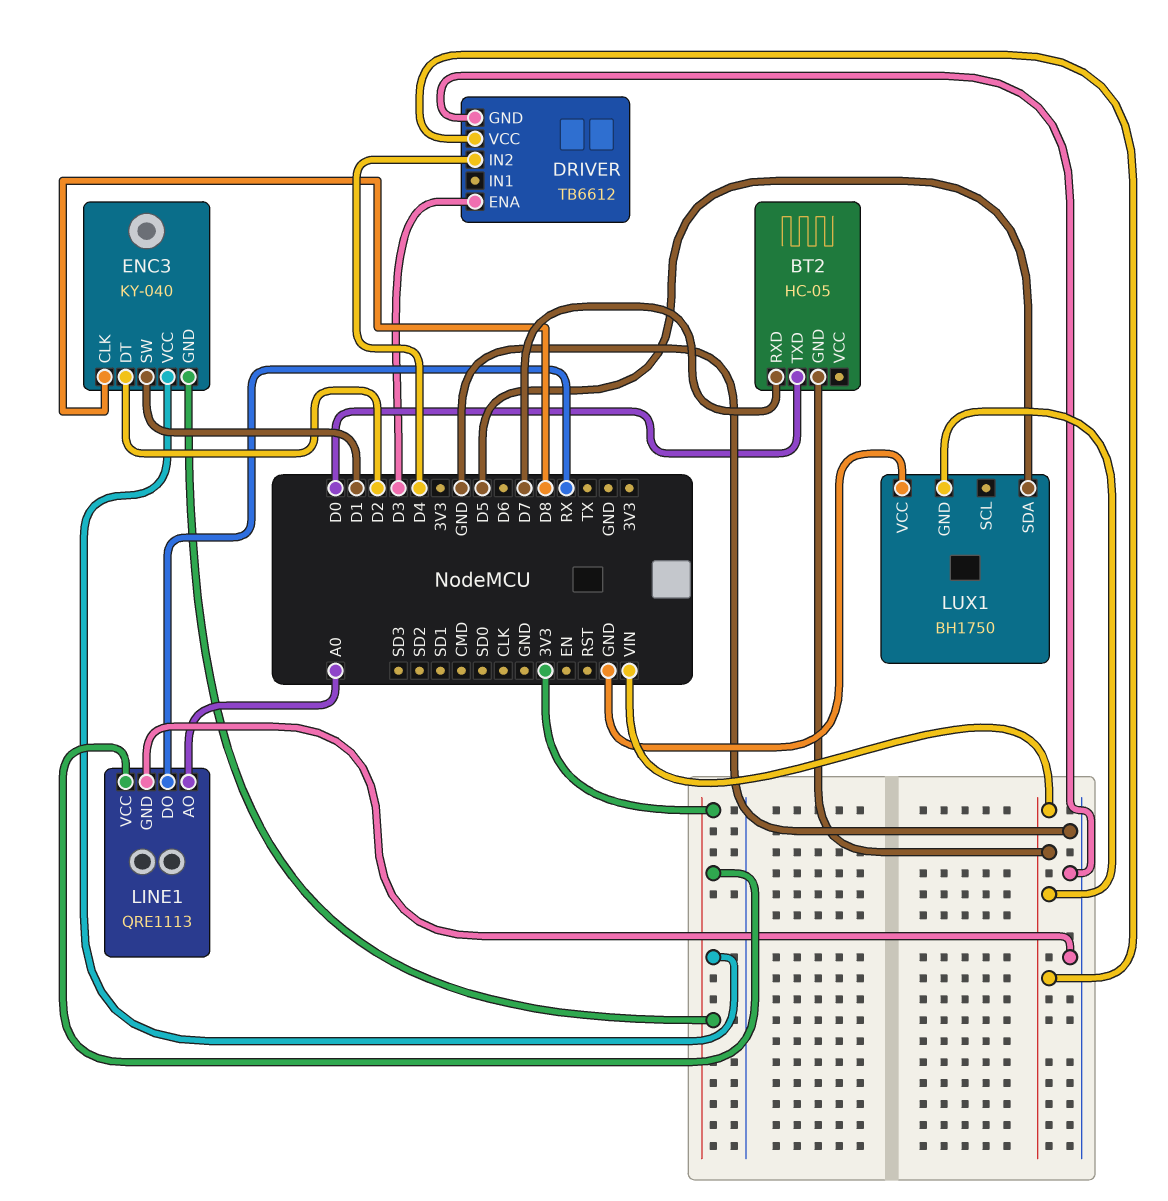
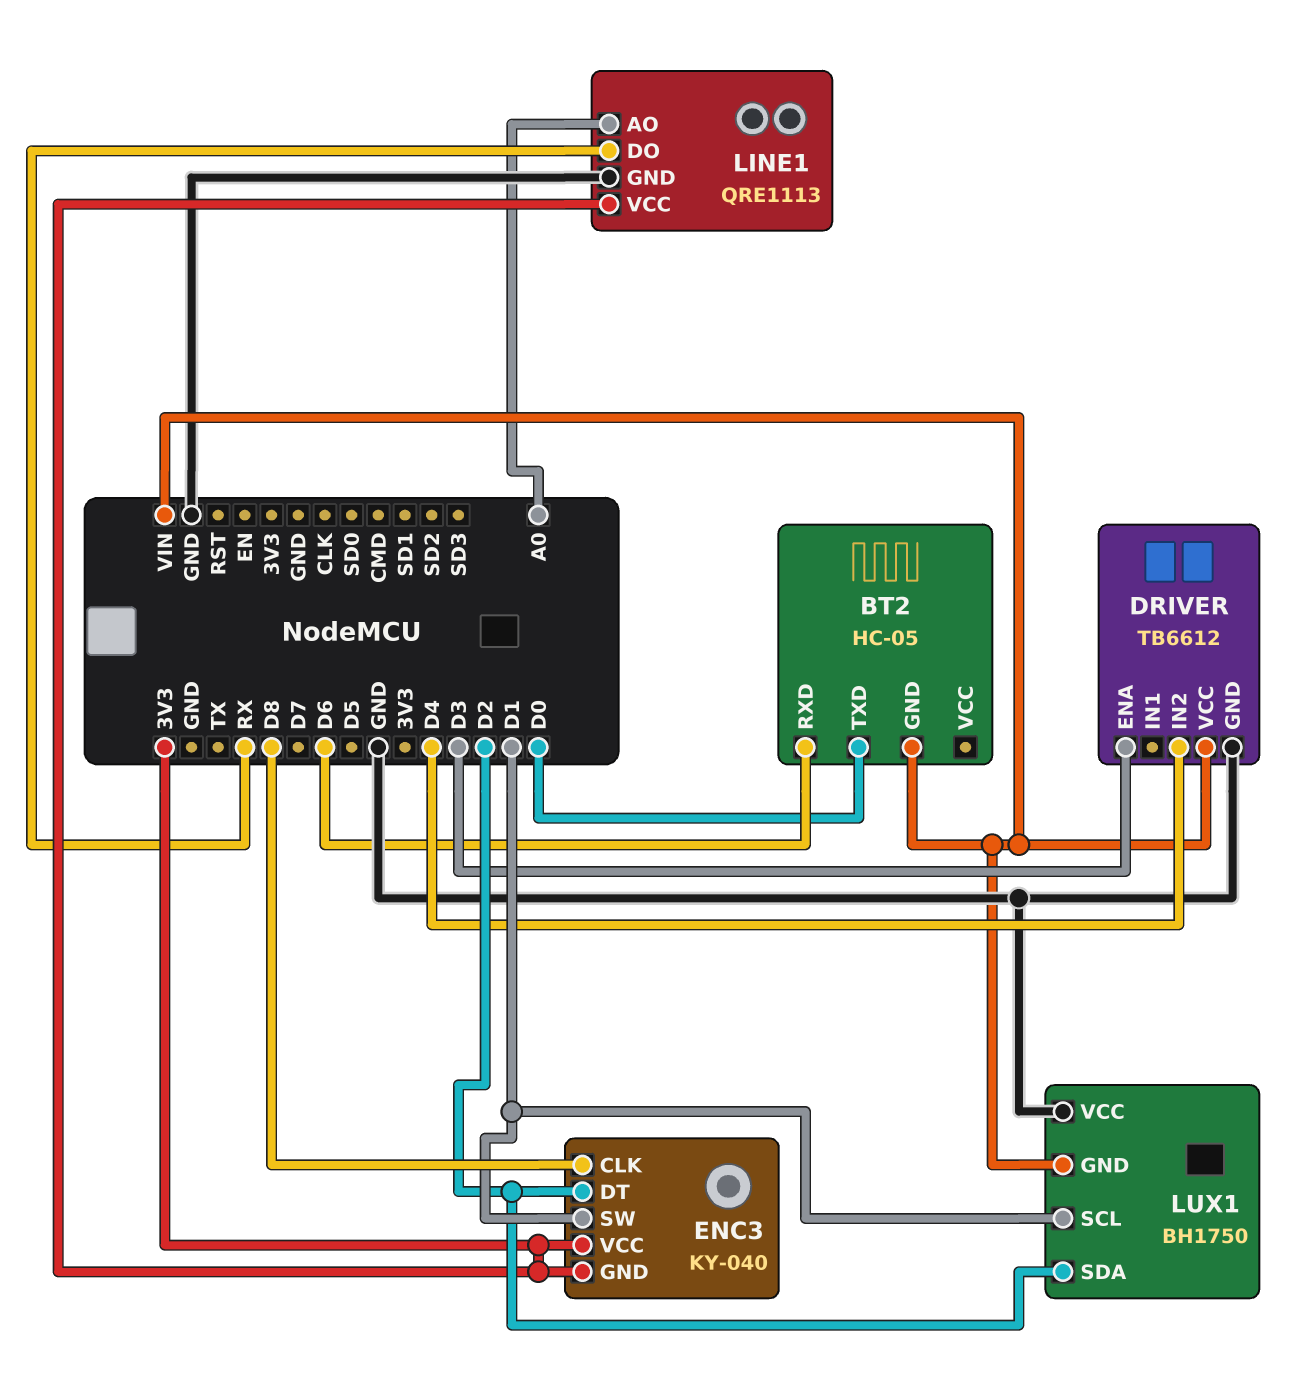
BT2 pin RXD: D7 -> D6
LUX1 pin SCL: none -> D1
LUX1 pin SDA: D5 -> D2

